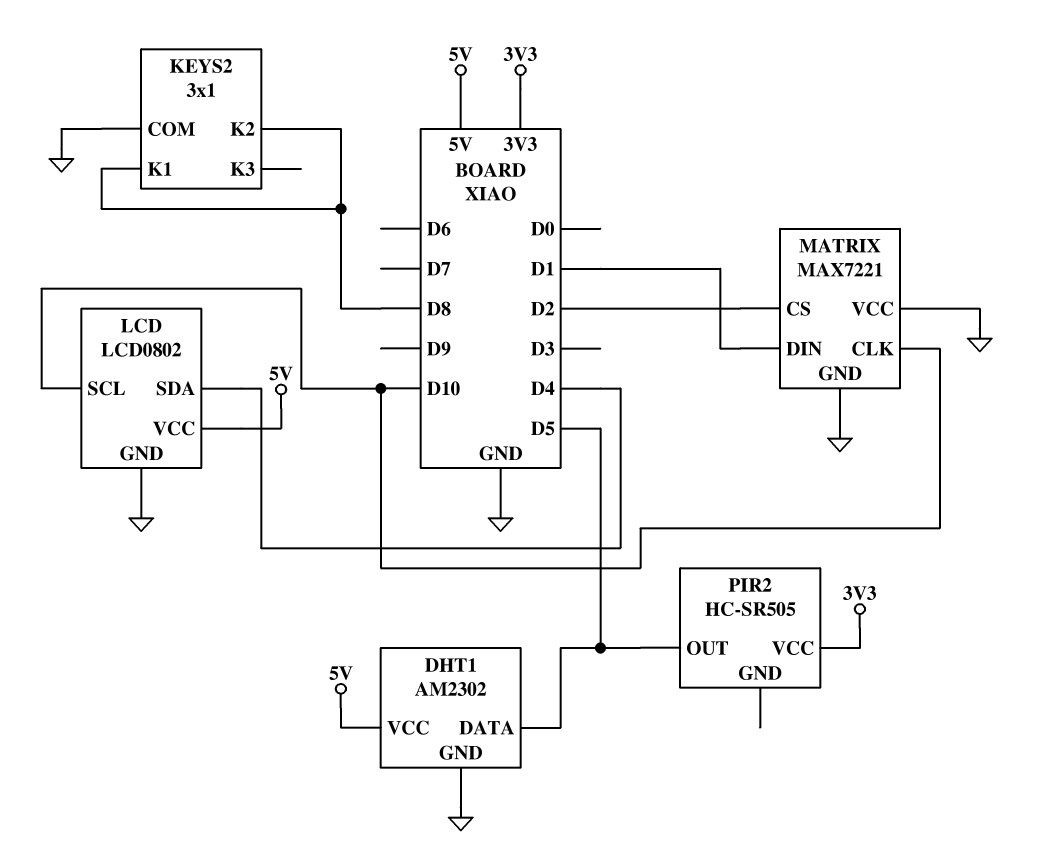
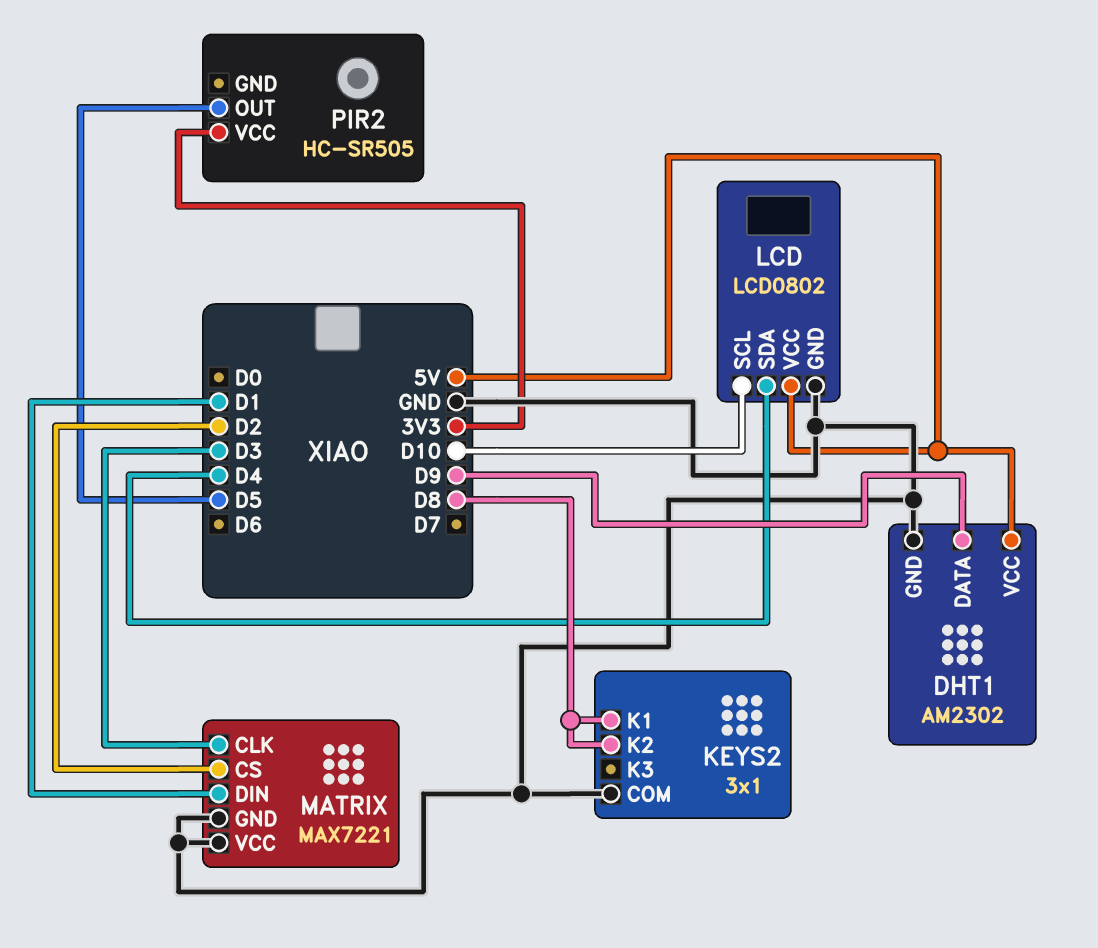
DHT1 pin DATA: D5 -> D9
MATRIX pin CLK: D10 -> D3

